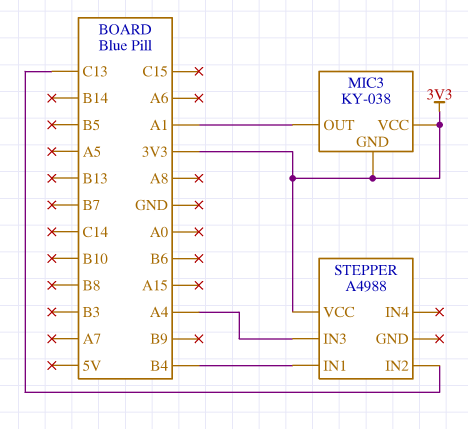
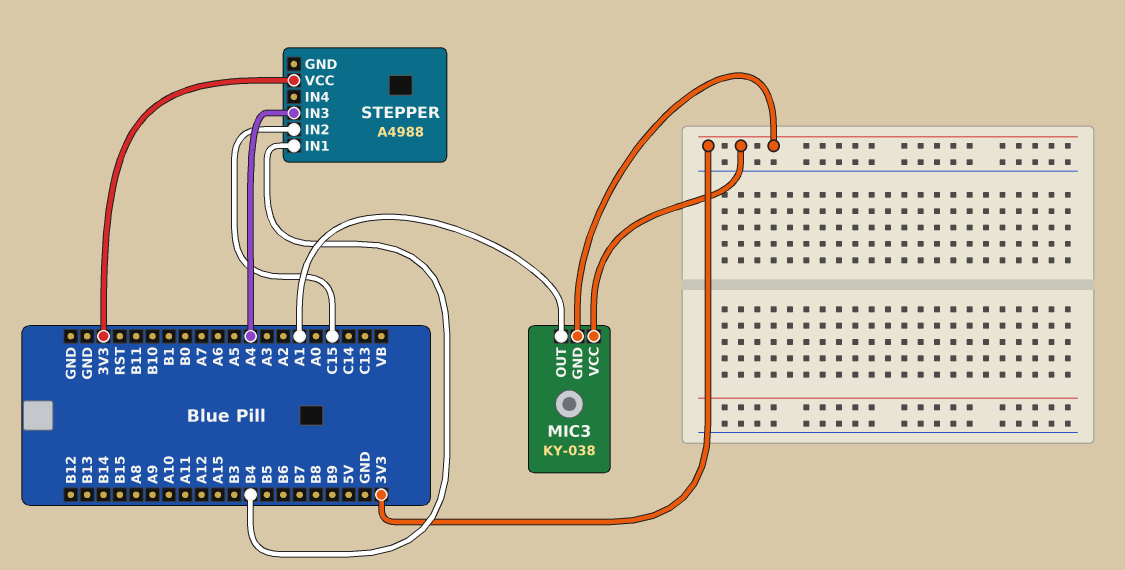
STEPPER pin IN2: C13 -> C15

